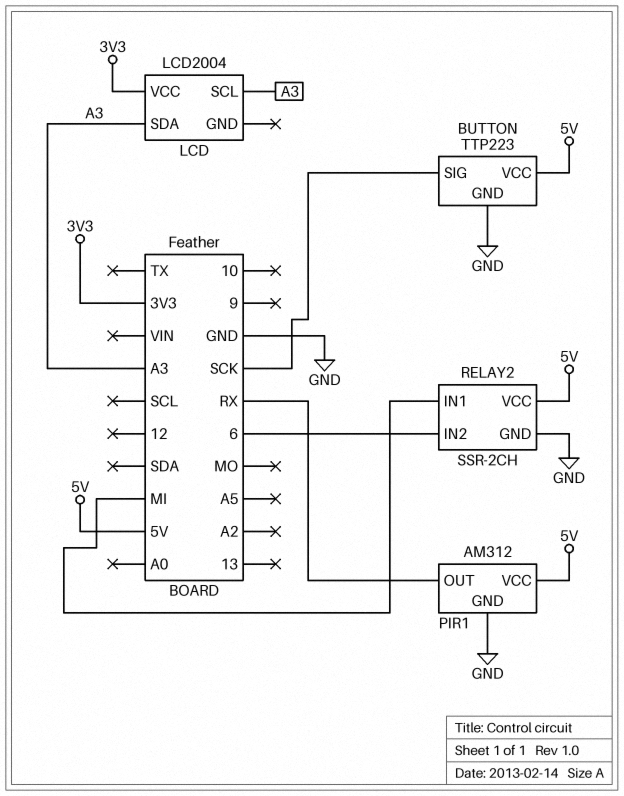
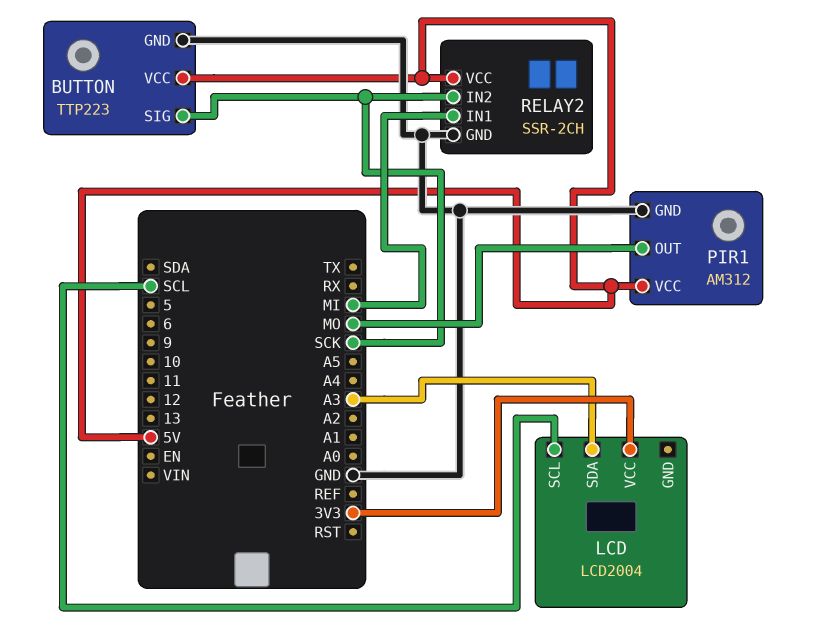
LCD pin SCL: A3 -> SCL
PIR1 pin OUT: RX -> MO
RELAY2 pin IN2: 6 -> SCK

